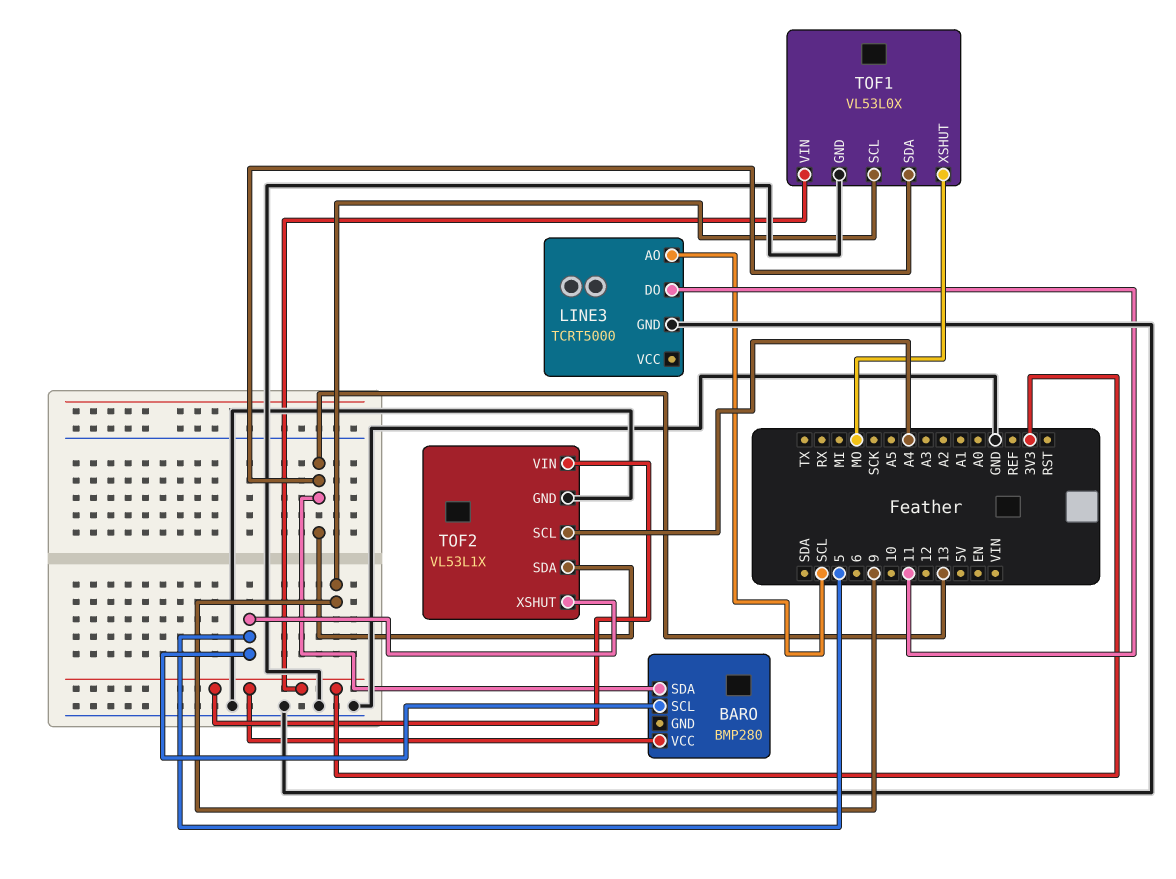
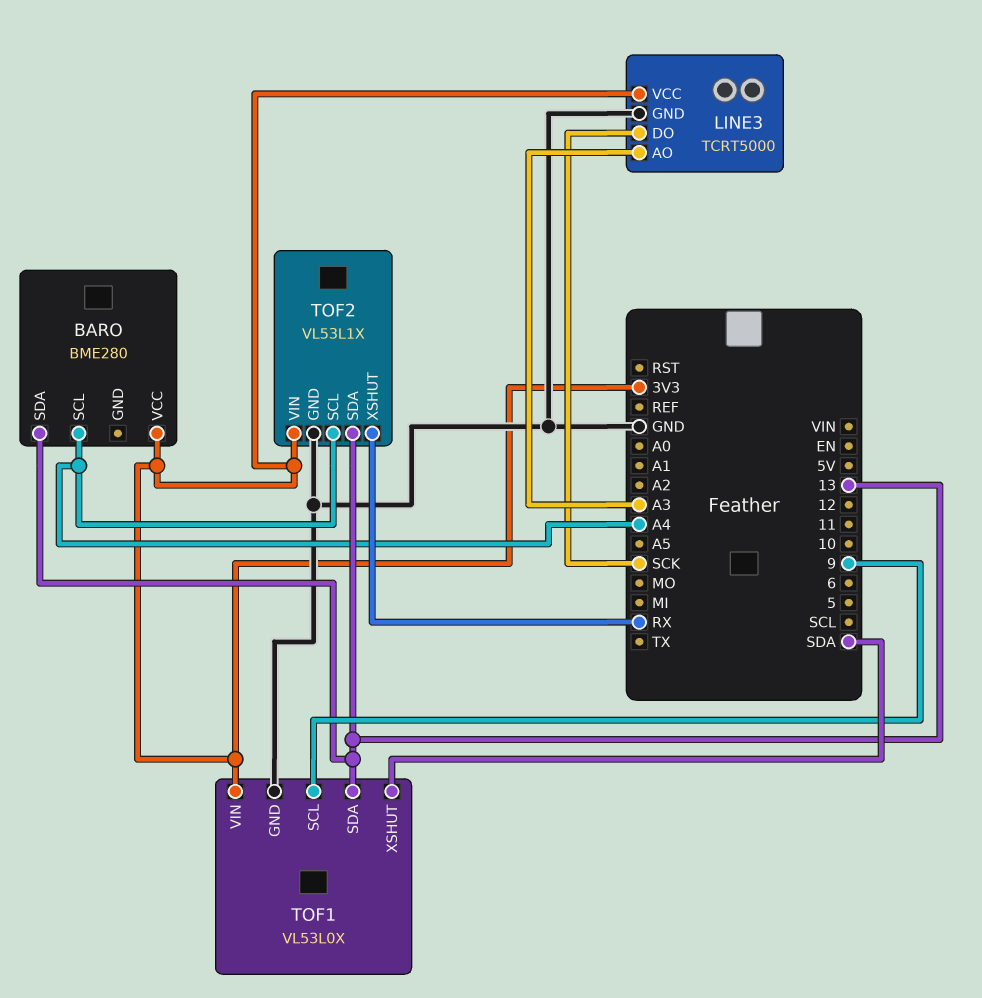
BARO: BMP280 -> BME280
BARO pin SCL: 5 -> A4
LINE3 pin AO: SCL -> A3
LINE3 pin DO: 11 -> SCK
LINE3 pin VCC: none -> 3V3
TOF1 pin XSHUT: MO -> SDA
TOF2 pin XSHUT: 5 -> RX

